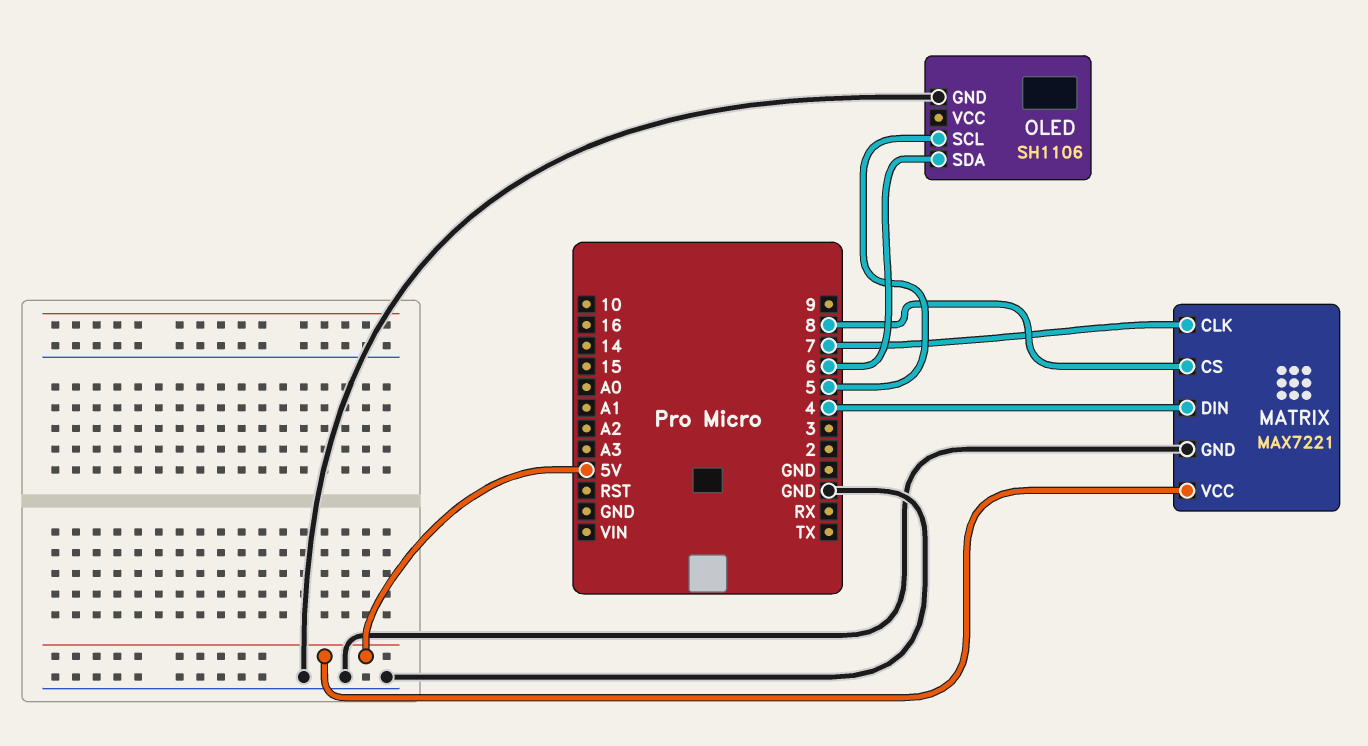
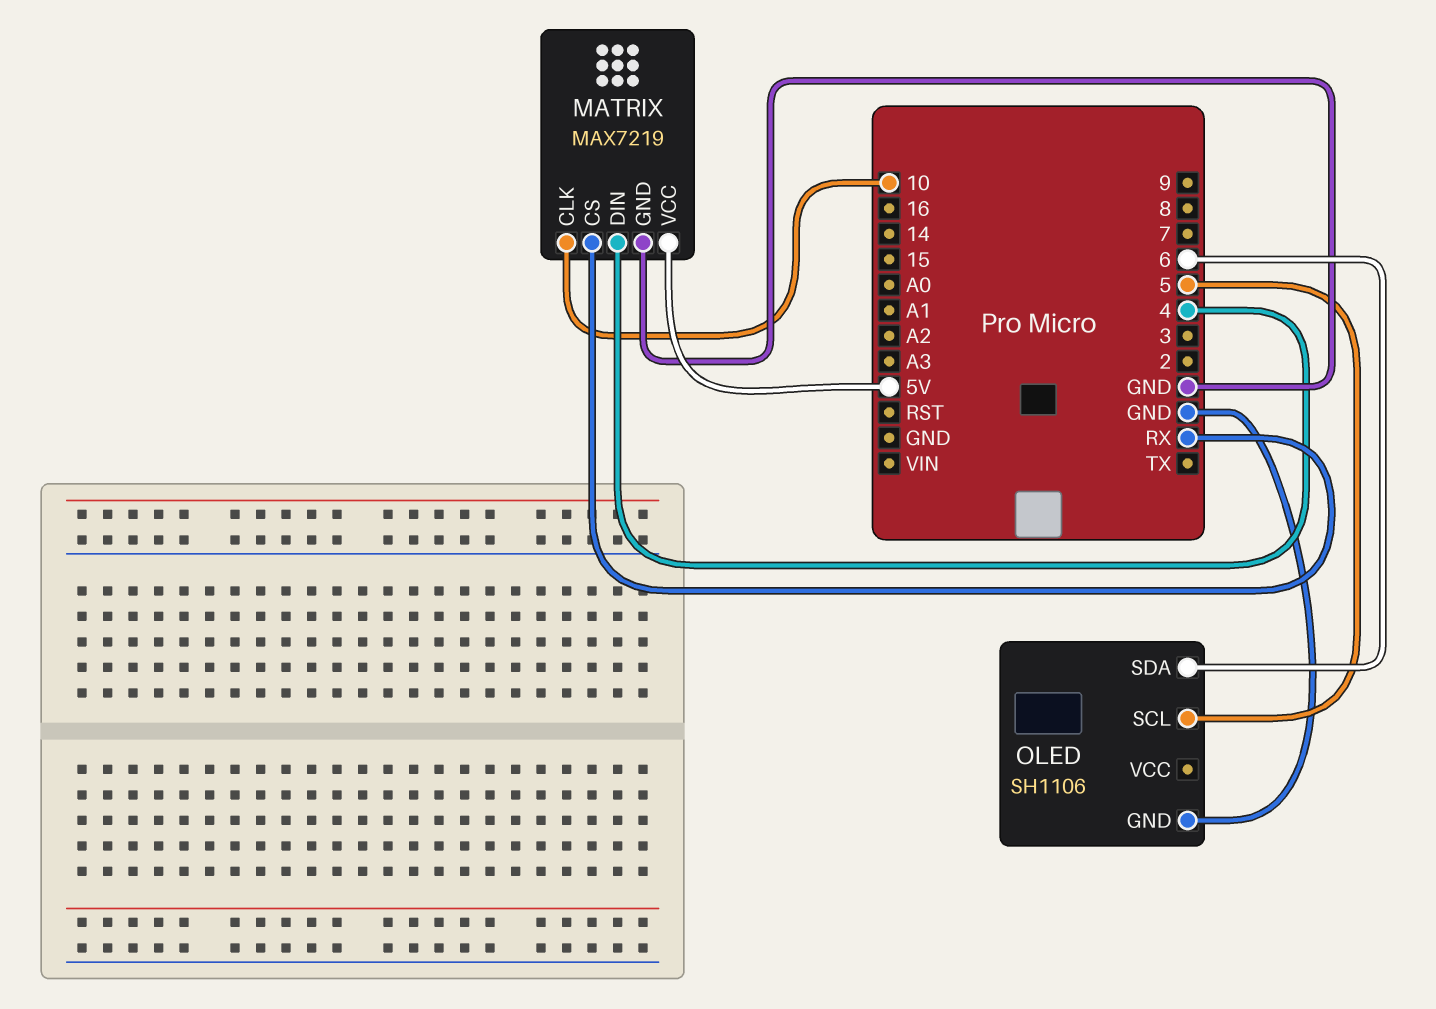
MATRIX: MAX7221 -> MAX7219
MATRIX pin CLK: 7 -> 10
MATRIX pin CS: 8 -> RX

